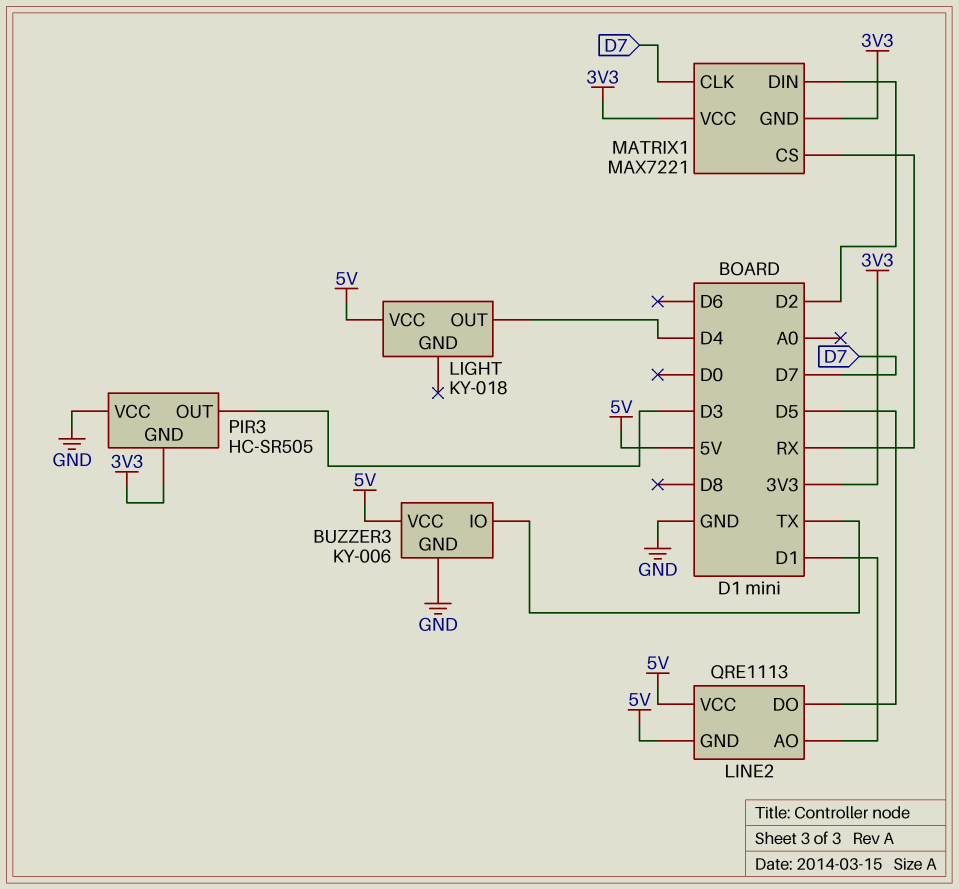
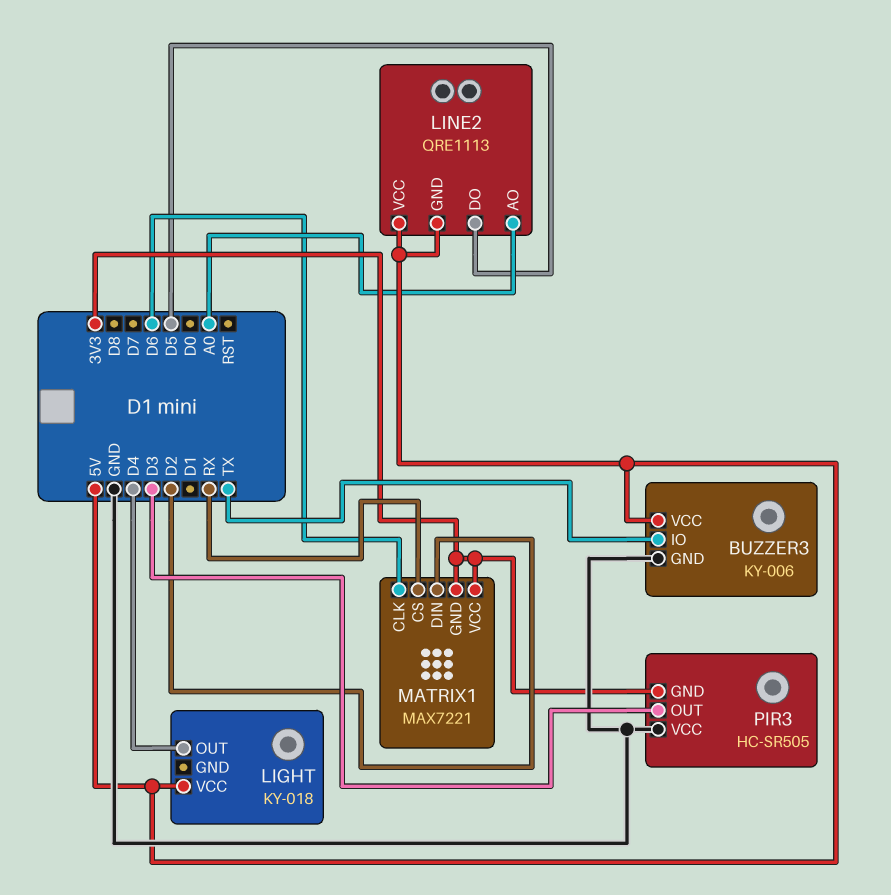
LINE2 pin AO: D1 -> A0
MATRIX1 pin CLK: D7 -> D6

